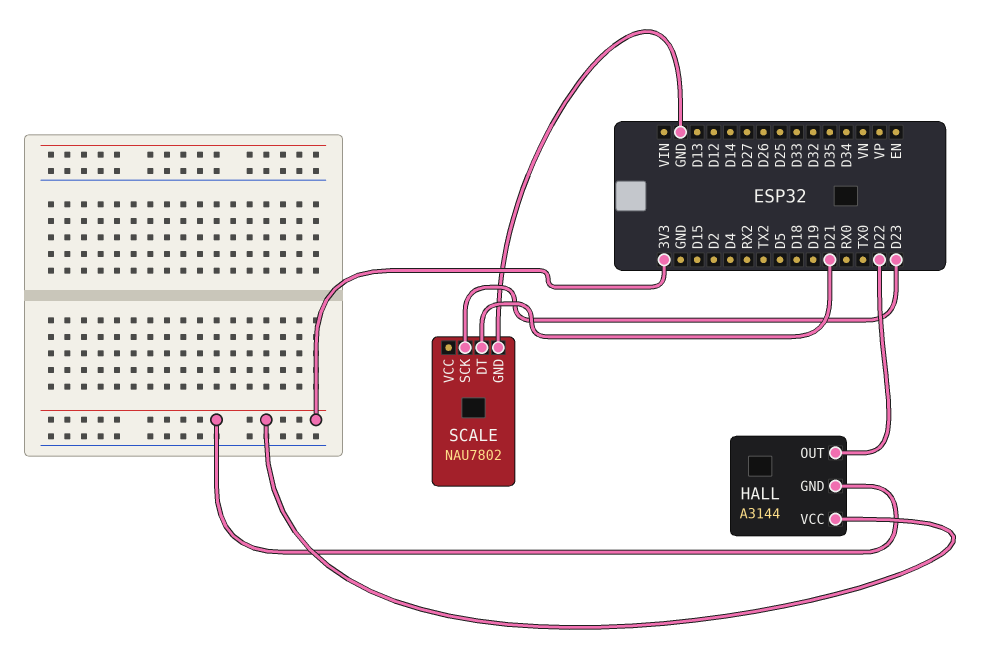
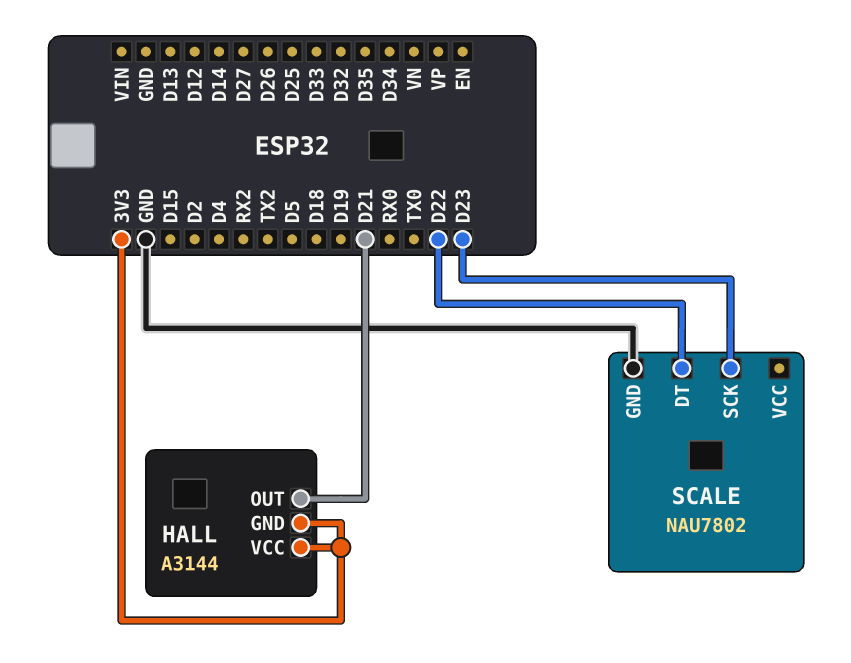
HALL pin OUT: D22 -> D21
SCALE pin DT: D21 -> D22

